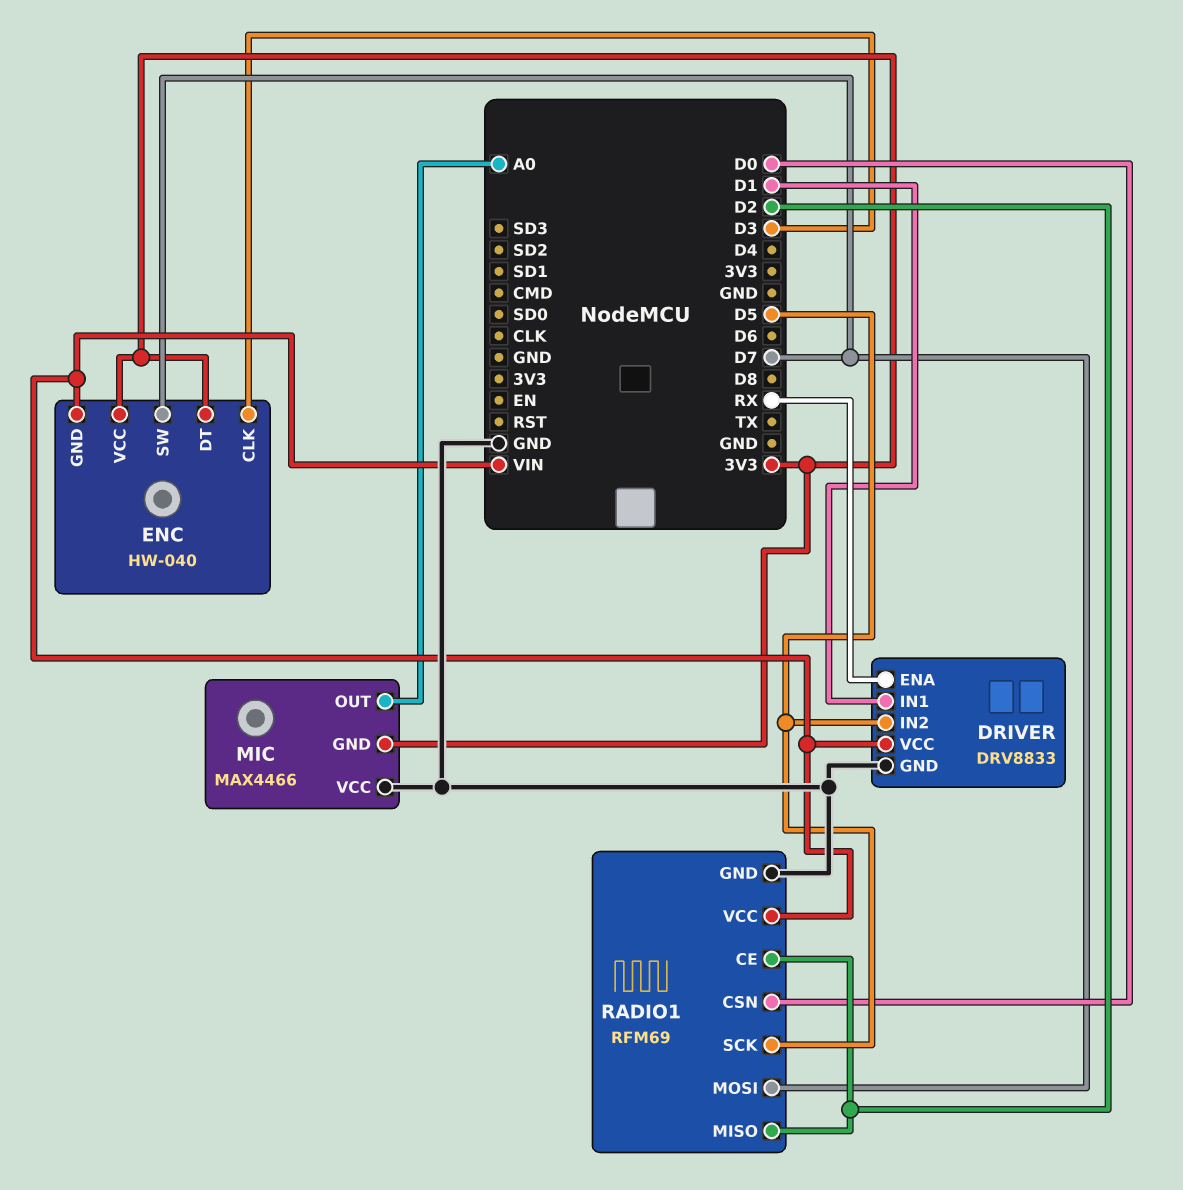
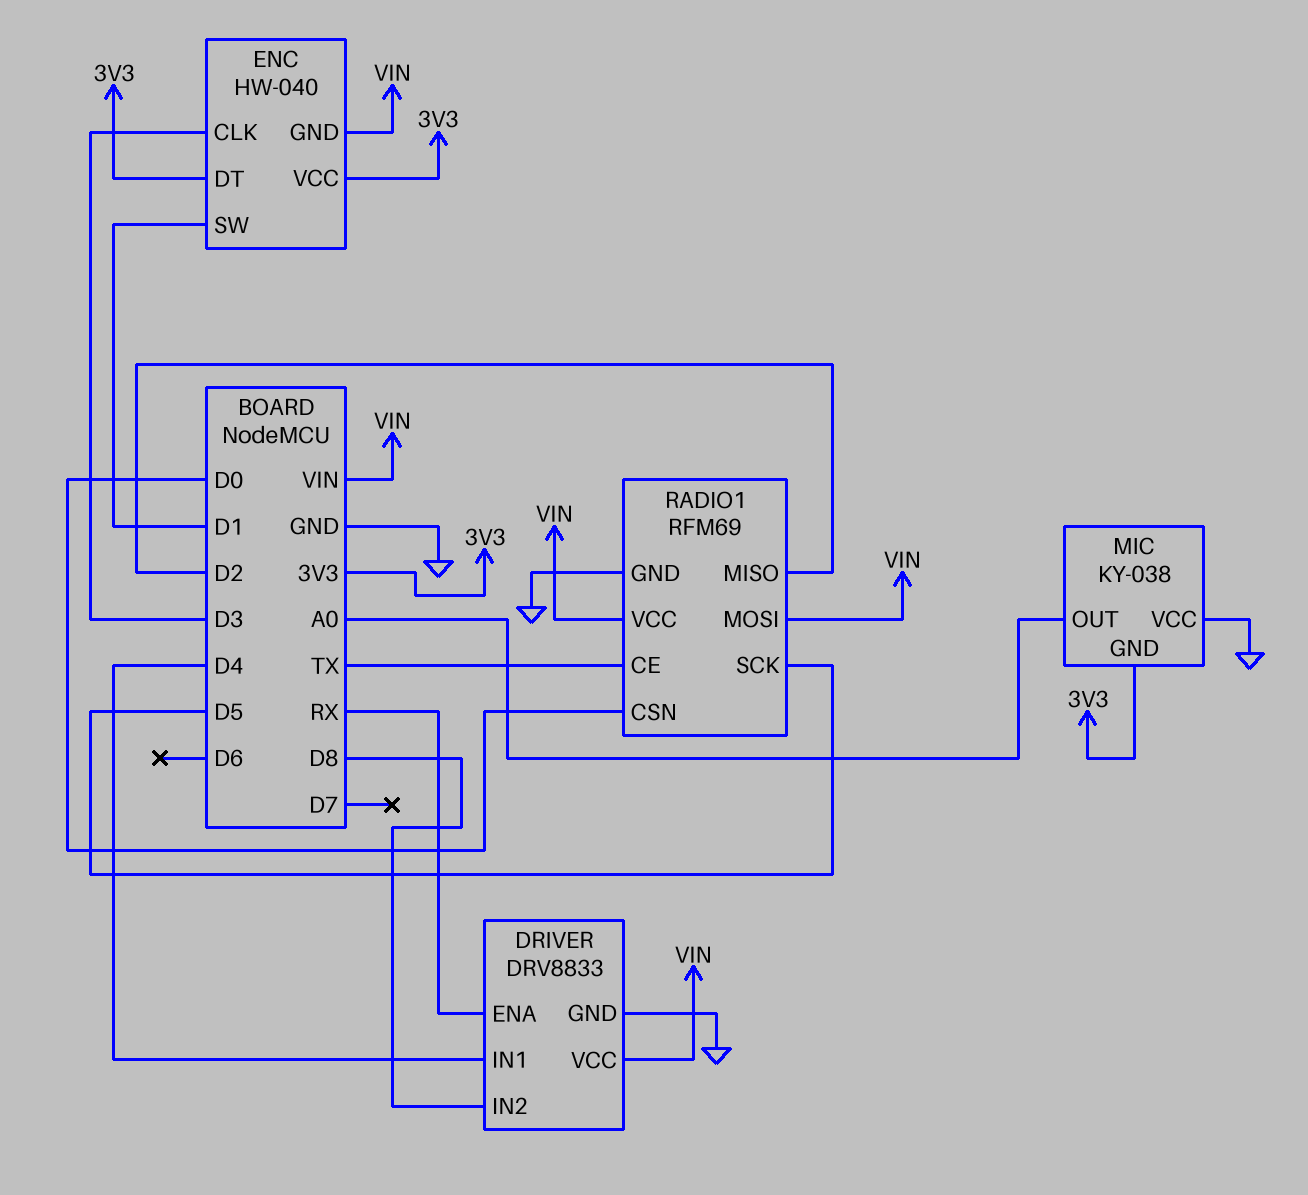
DRIVER pin IN1: D1 -> D4
DRIVER pin IN2: D5 -> D8
ENC pin SW: D7 -> D1
MIC: MAX4466 -> KY-038
RADIO1 pin CE: D2 -> TX
RADIO1 pin MOSI: D7 -> VIN

